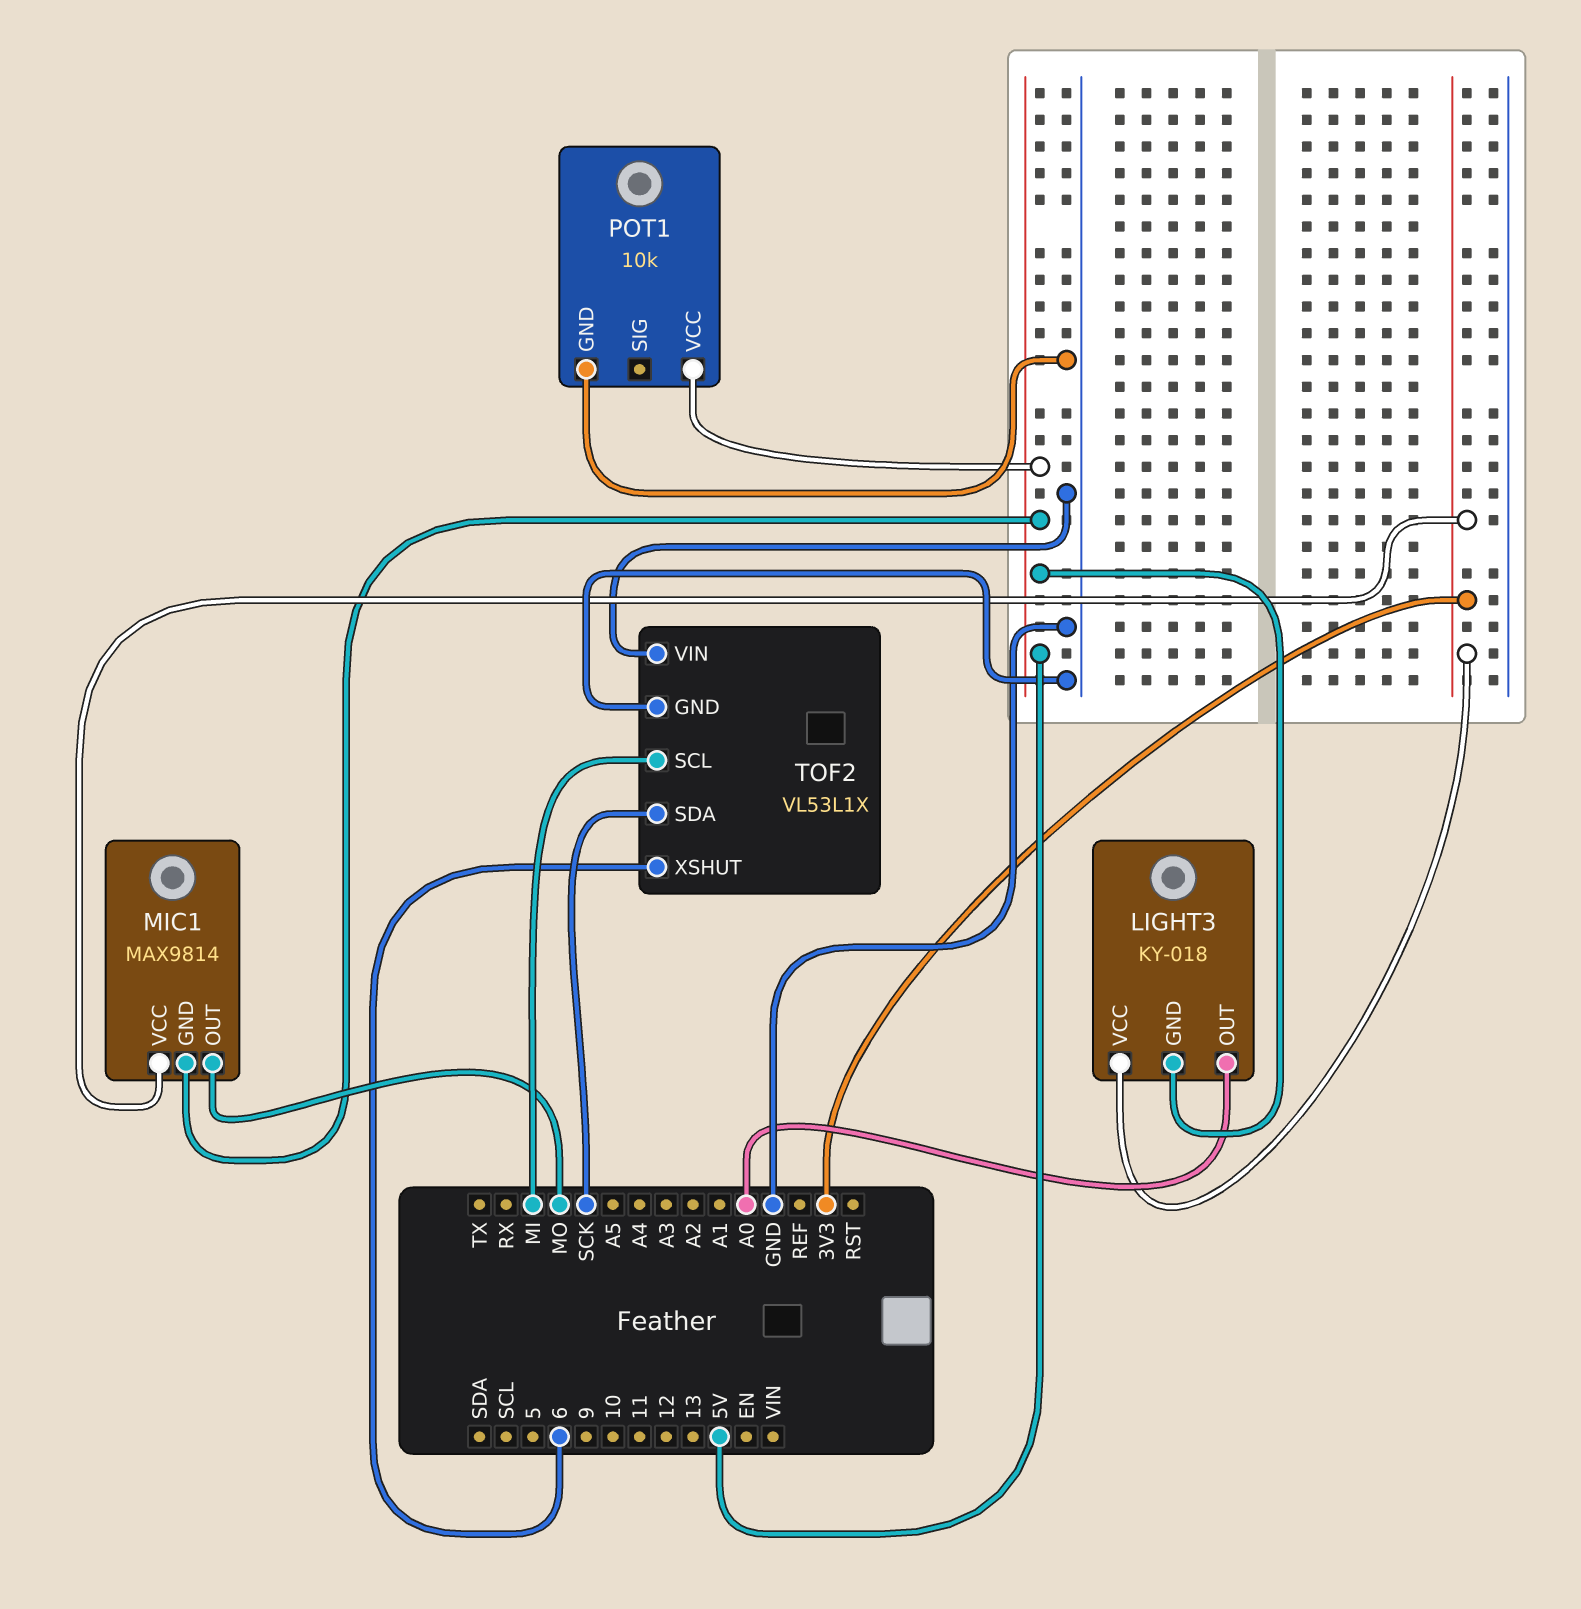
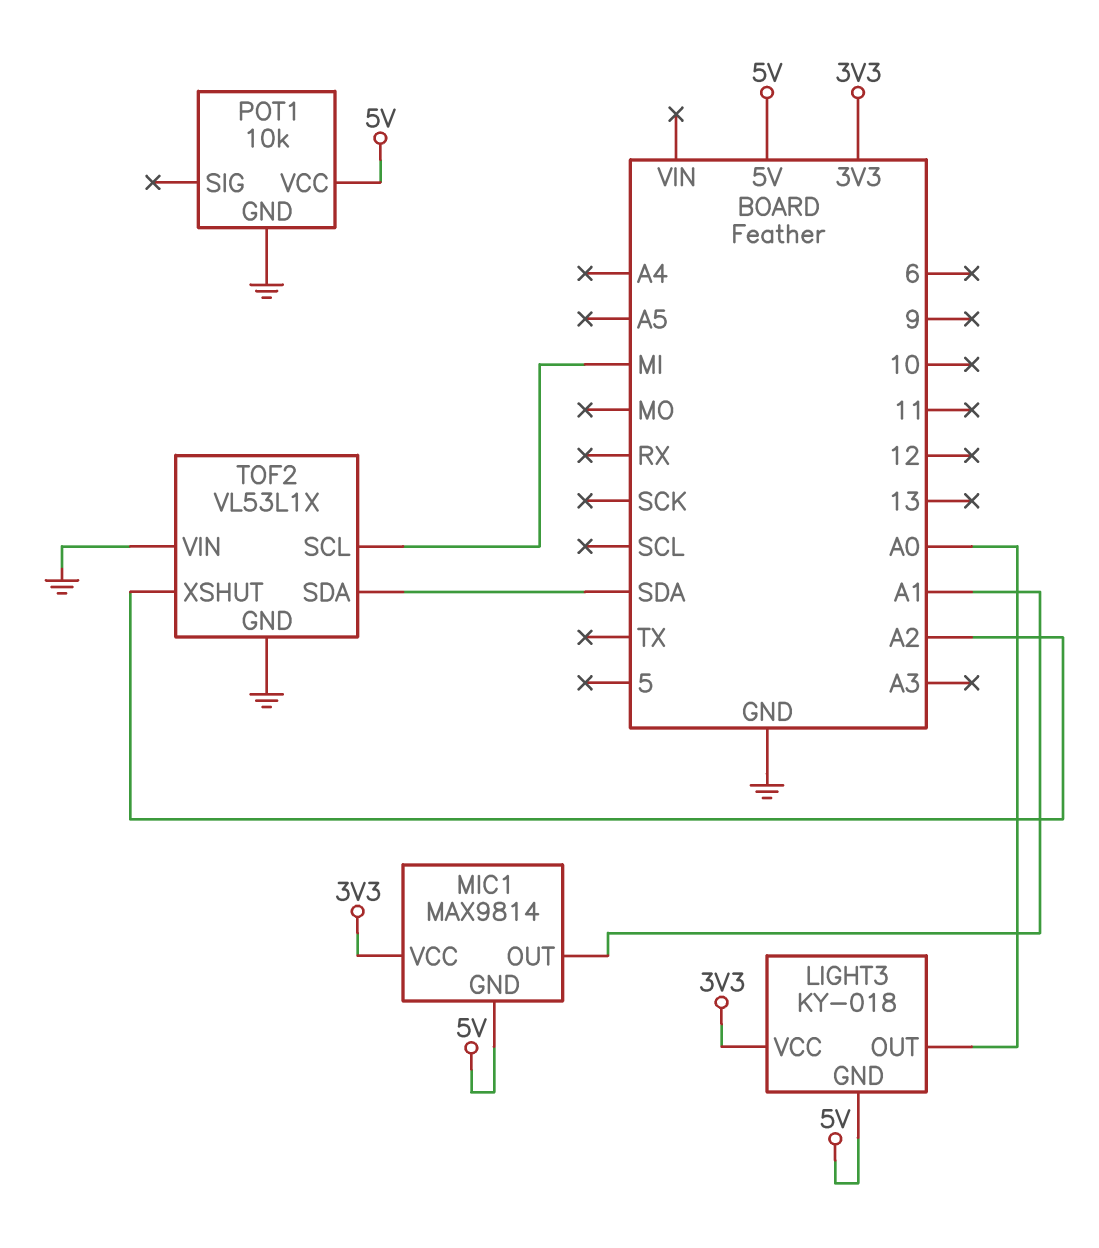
MIC1 pin OUT: MO -> A1
TOF2 pin SDA: SCK -> SDA
TOF2 pin XSHUT: 6 -> A2

